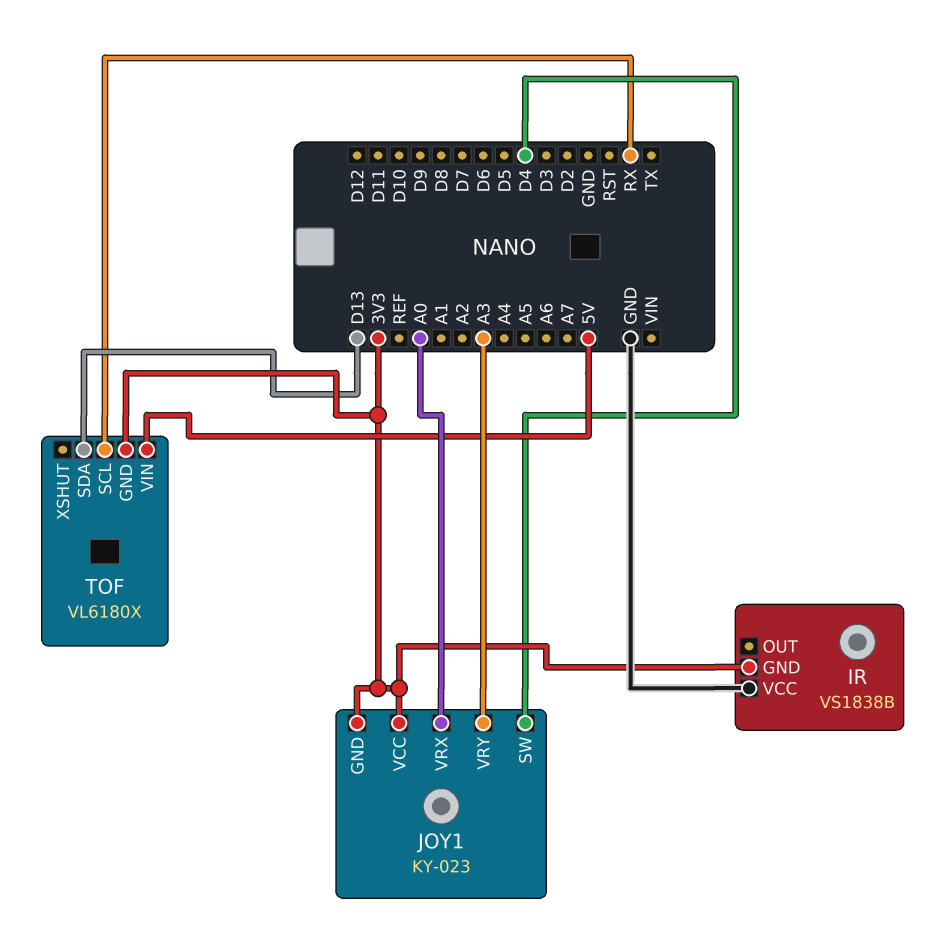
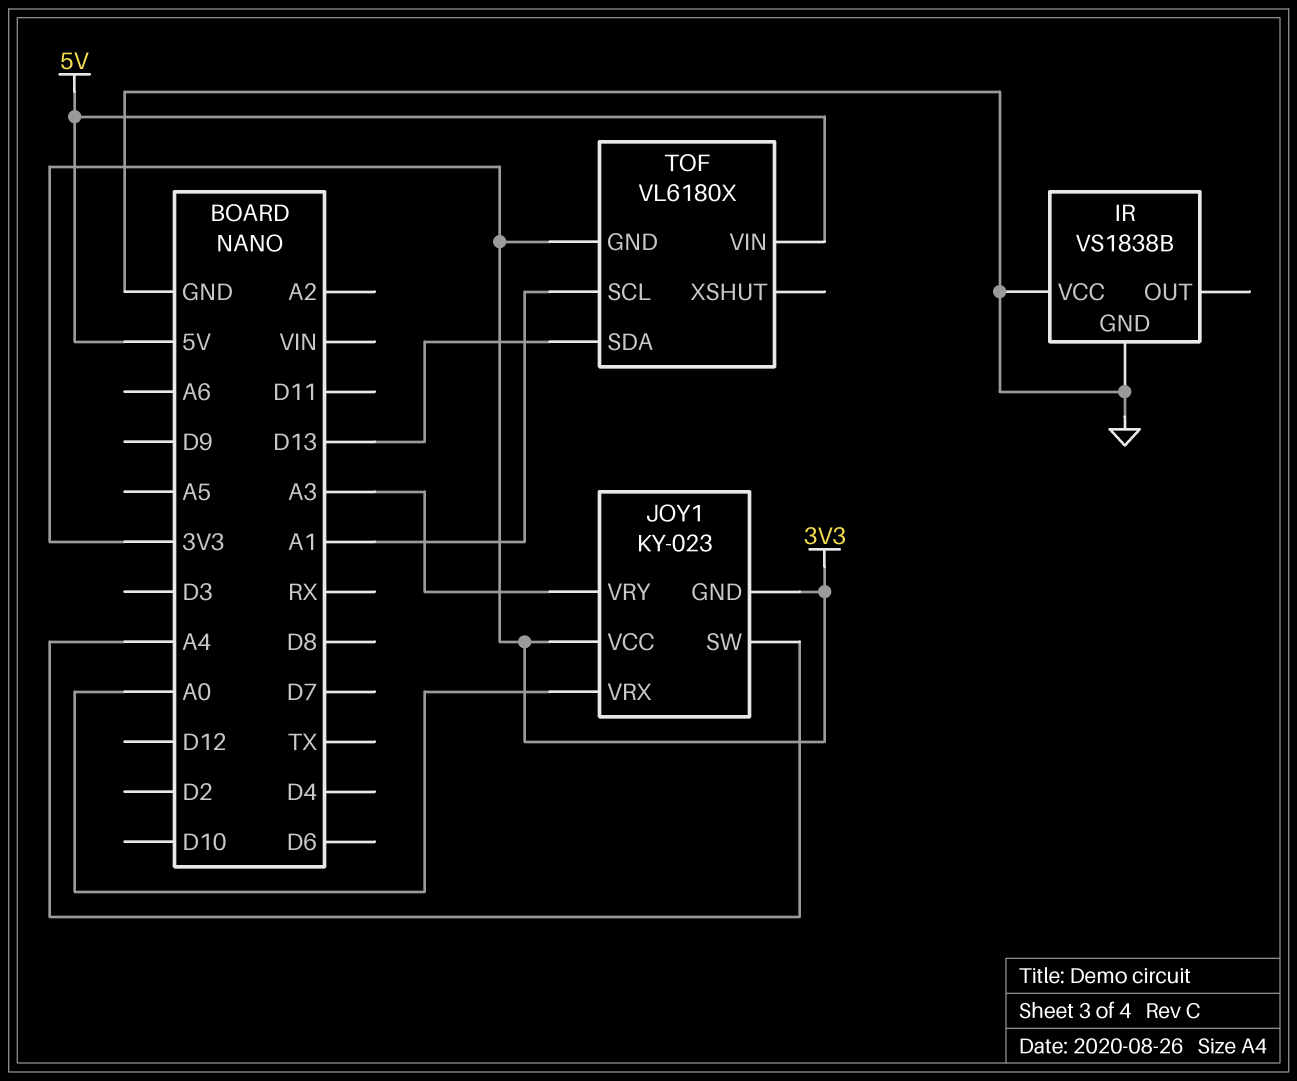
IR pin GND: 3V3 -> GND
JOY1 pin SW: D4 -> A4
TOF pin SCL: RX -> A1

